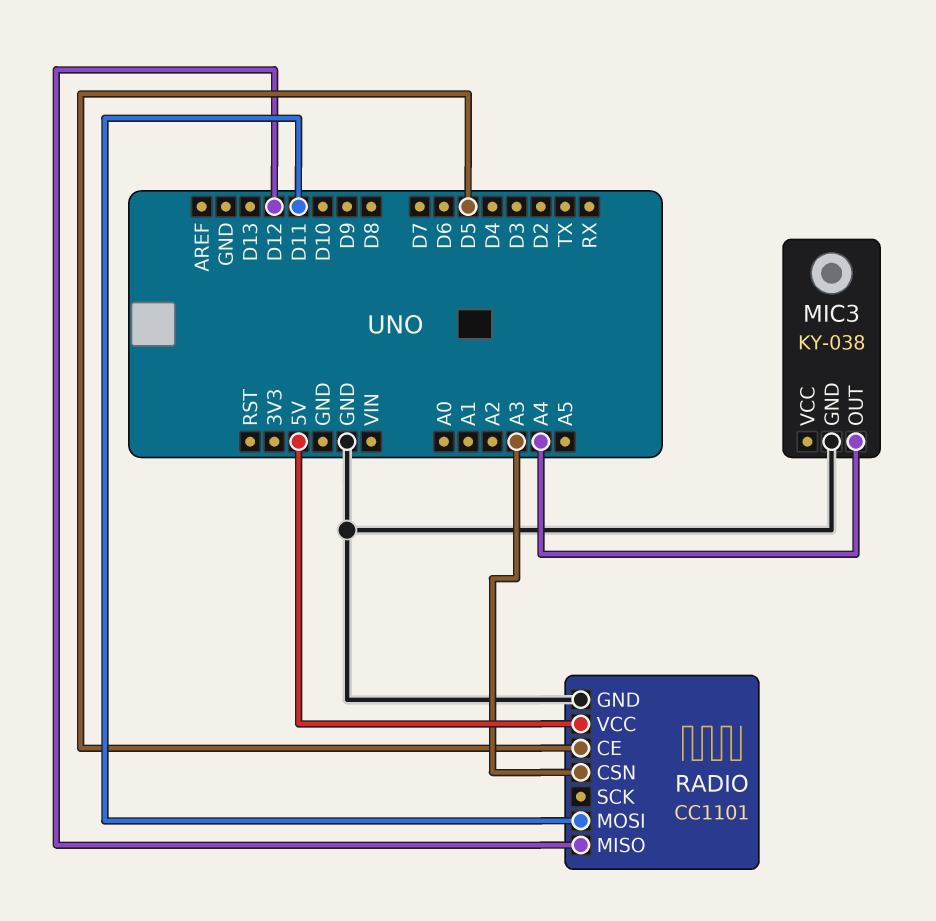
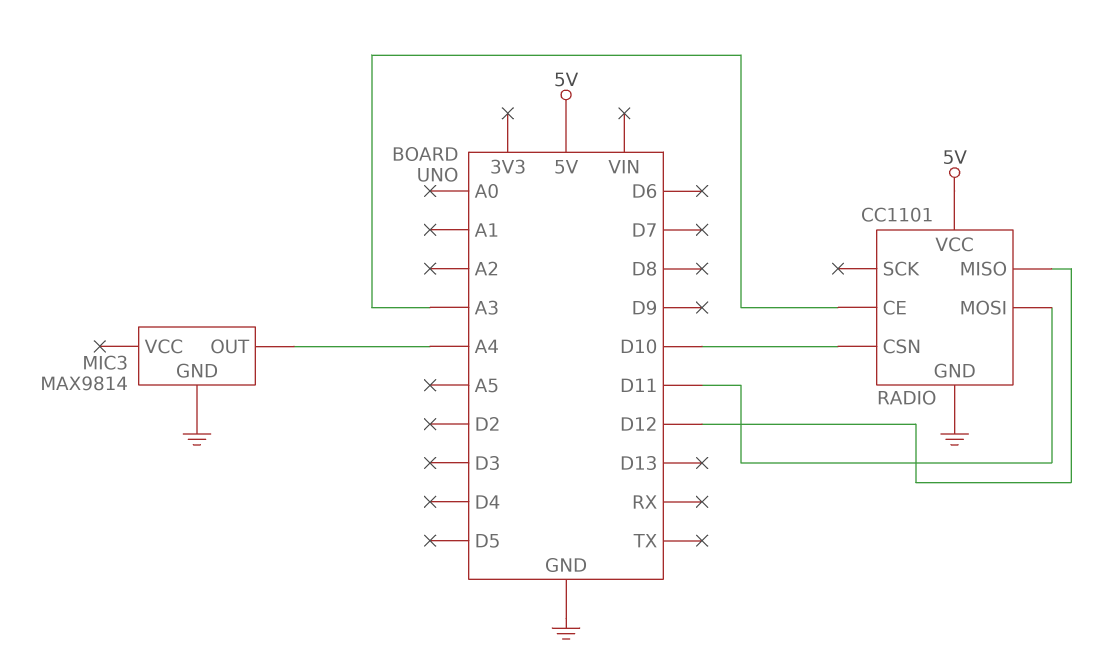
MIC3: KY-038 -> MAX9814
RADIO pin CE: D5 -> A3
RADIO pin CSN: A3 -> D10

